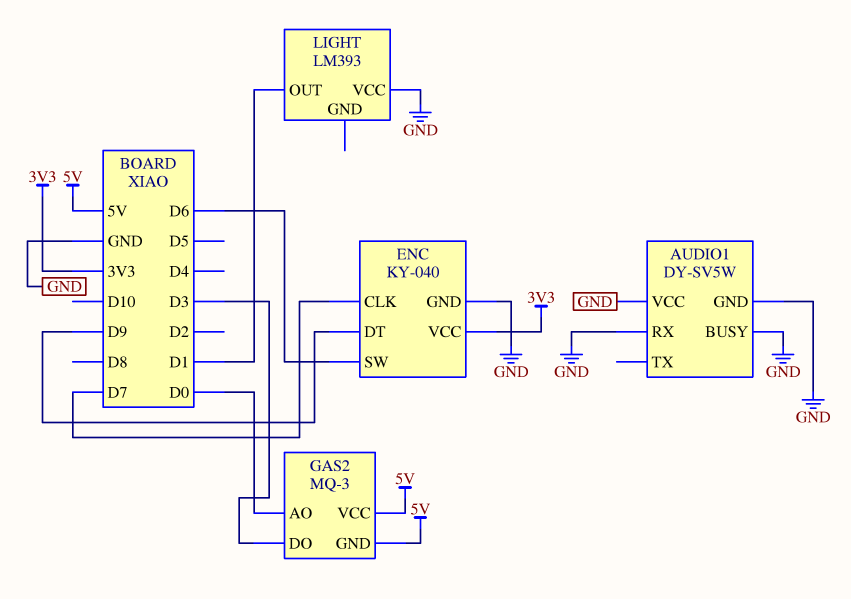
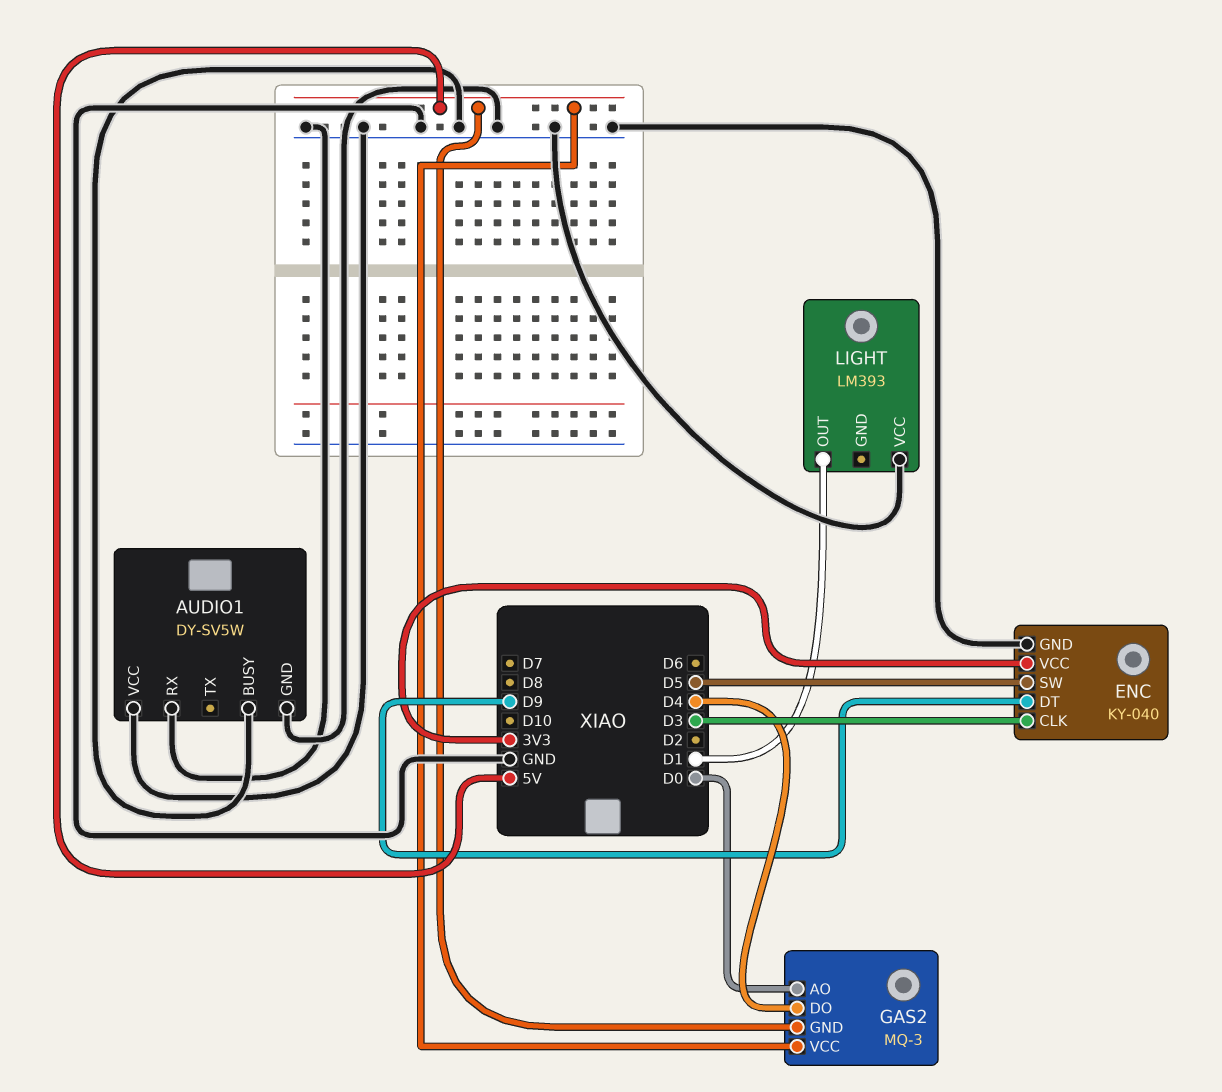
ENC pin CLK: D7 -> D3
ENC pin SW: D6 -> D5
GAS2 pin DO: D3 -> D4

